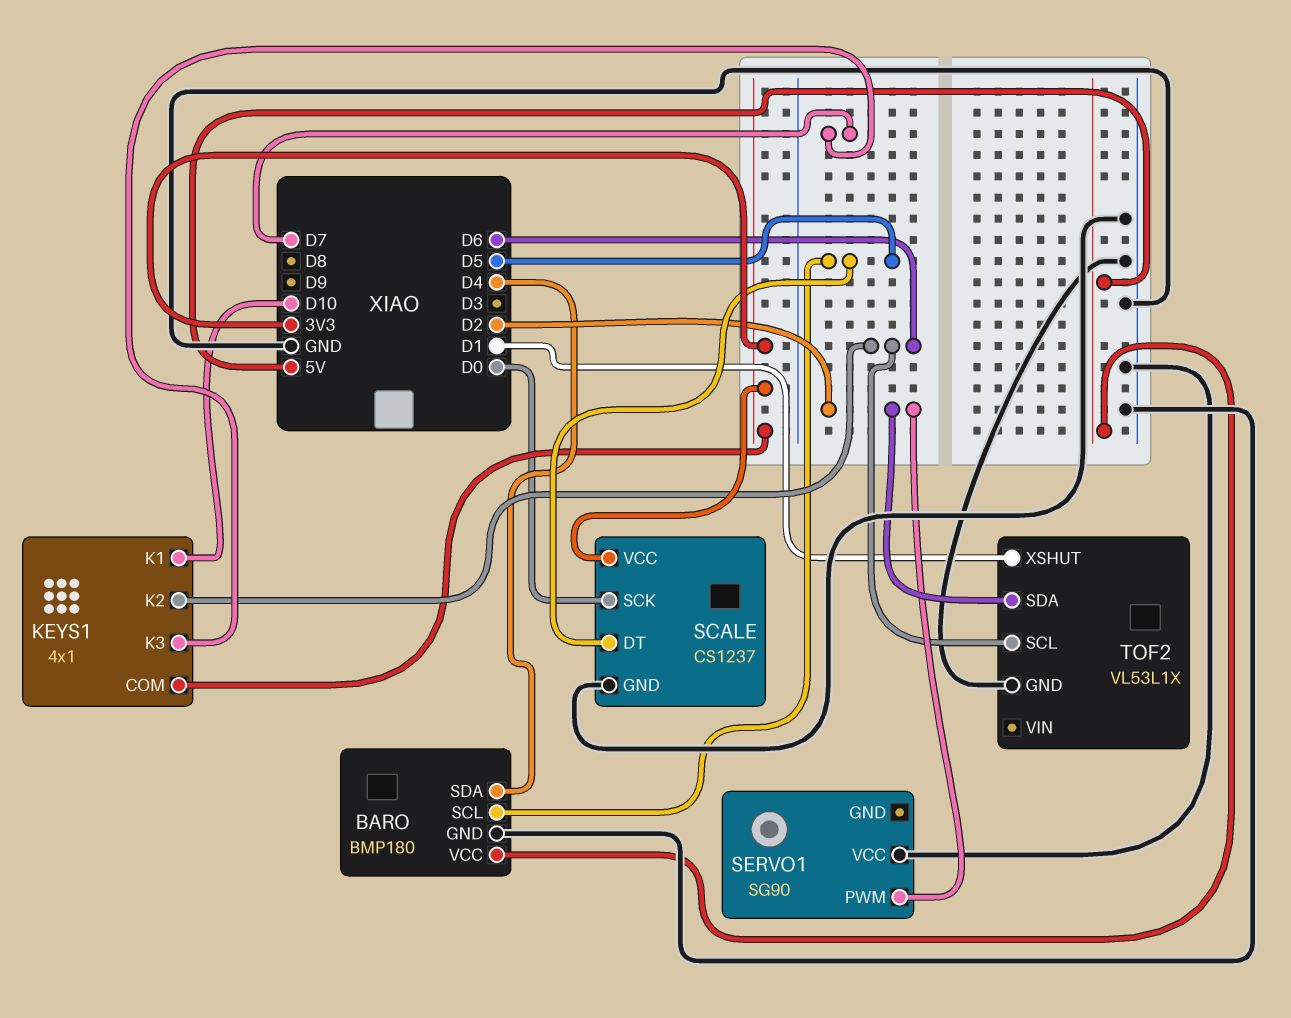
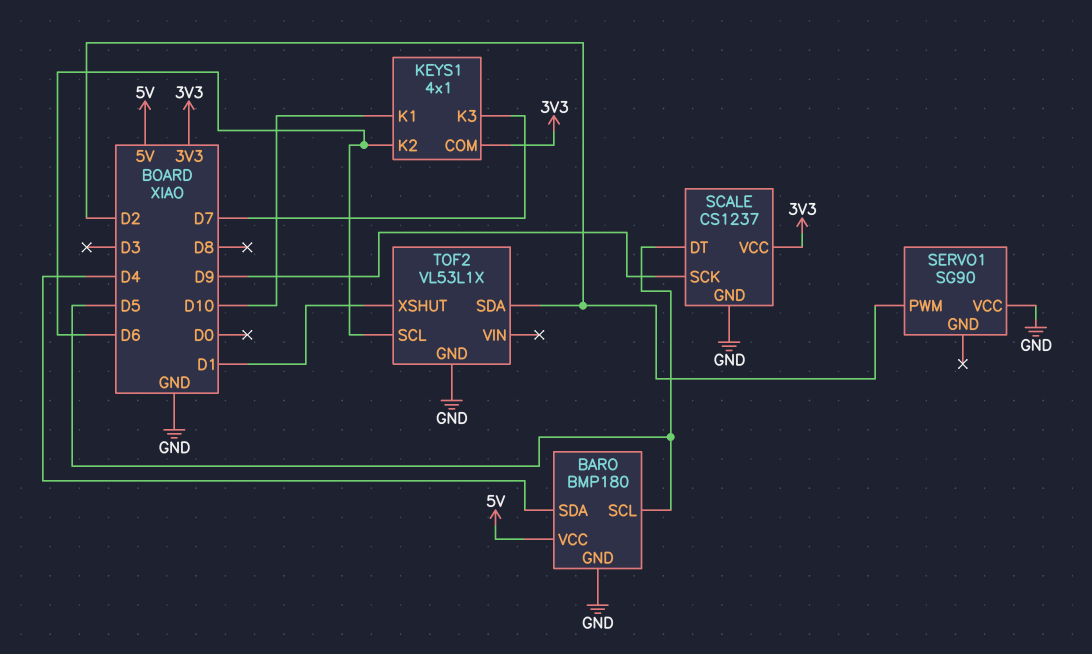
SCALE pin SCK: D0 -> D9

